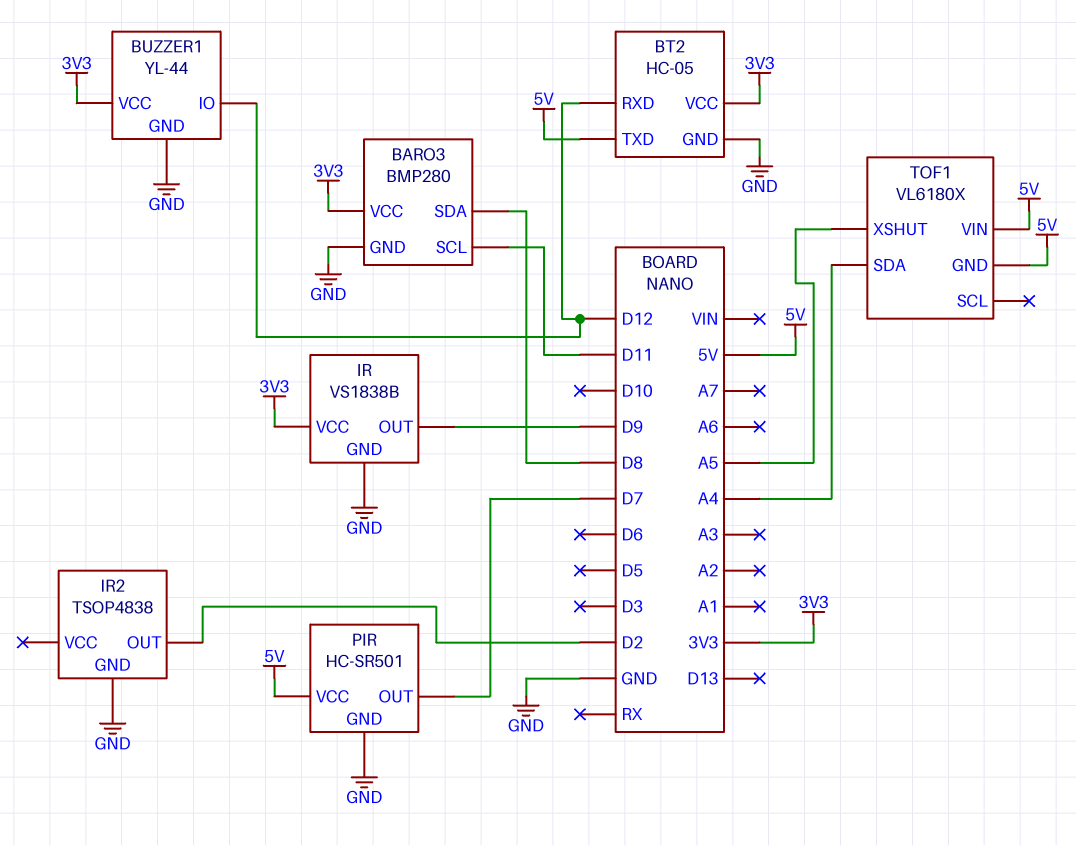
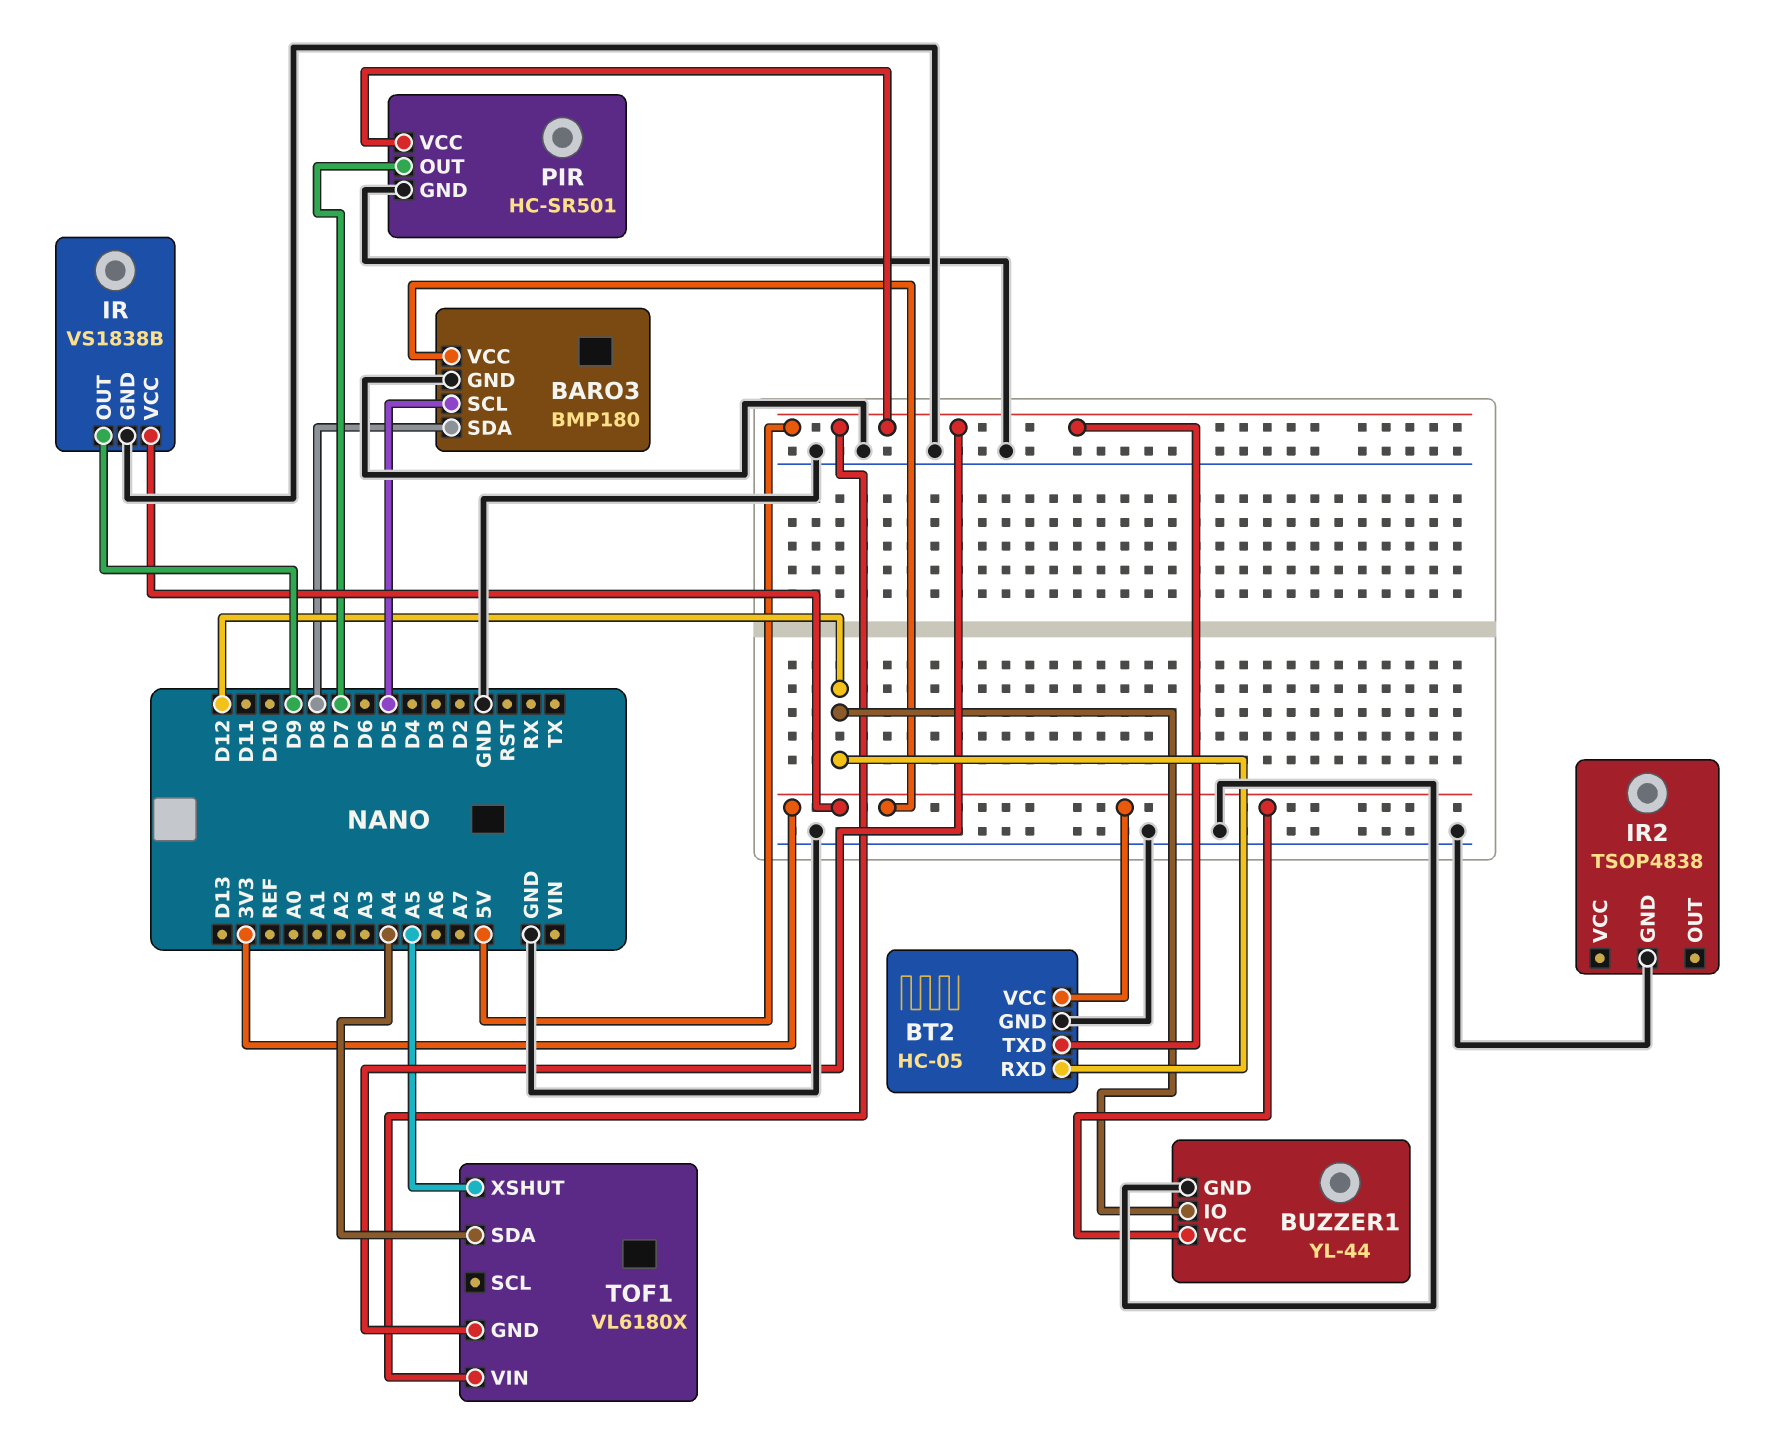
BARO3: BMP280 -> BMP180
BARO3 pin SCL: D11 -> D5
IR2 pin OUT: D2 -> none

